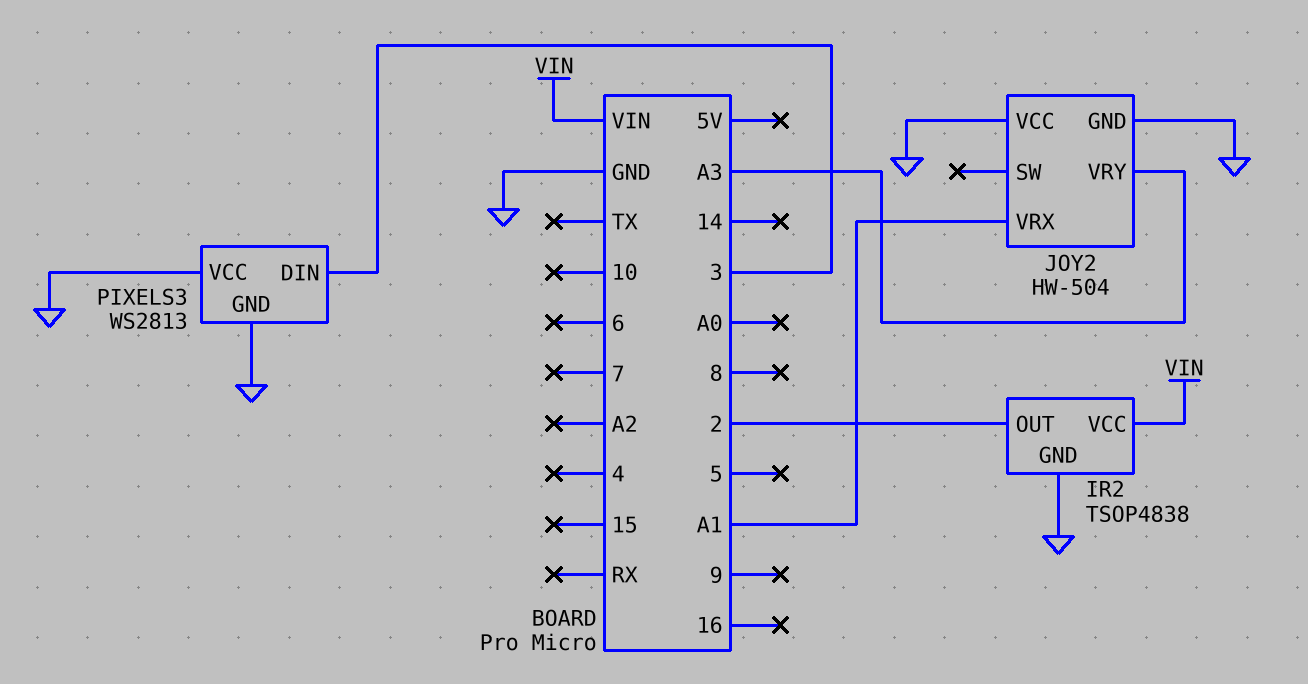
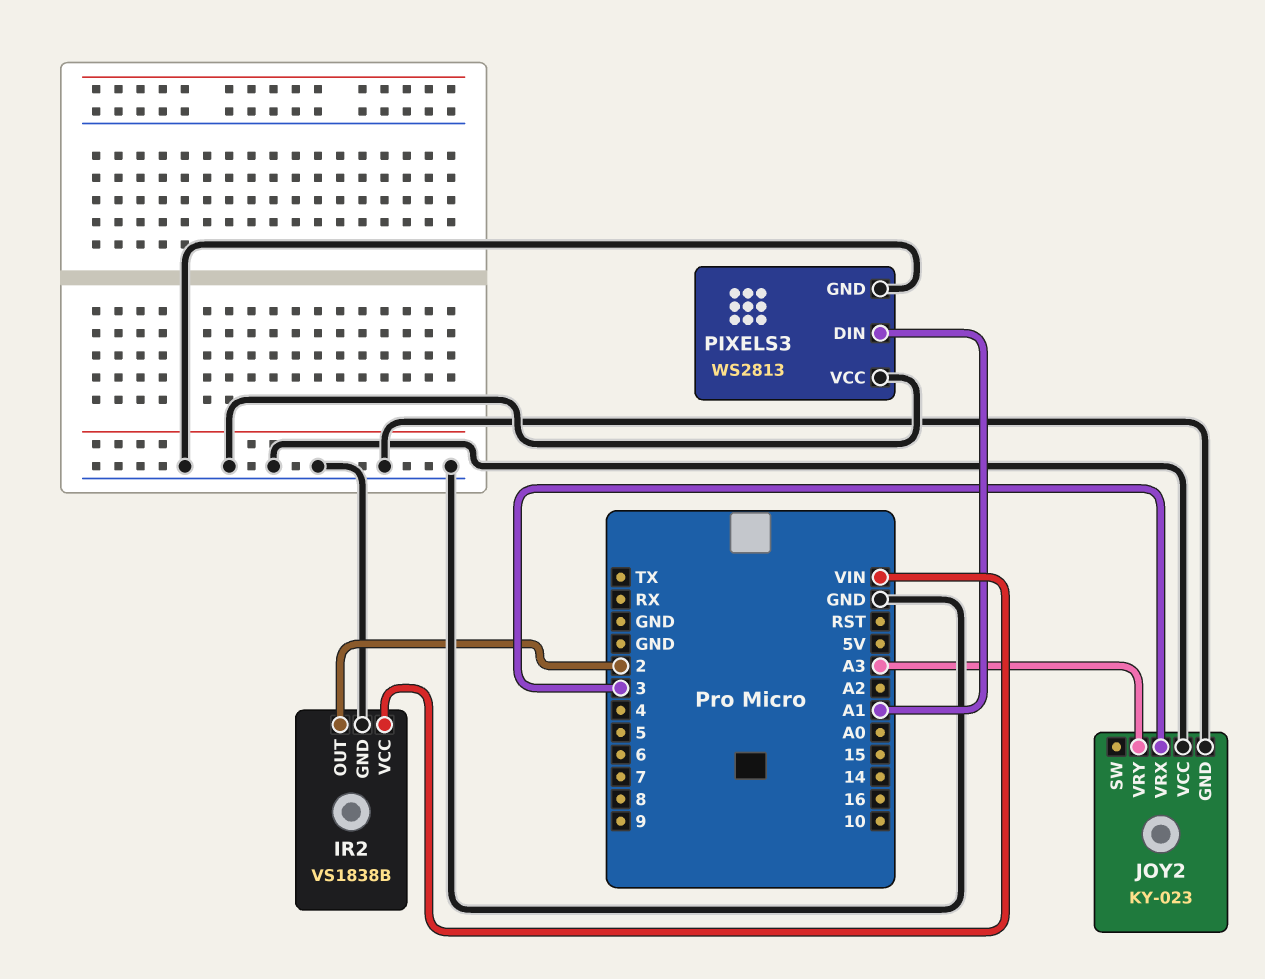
IR2: TSOP4838 -> VS1838B
JOY2: HW-504 -> KY-023
JOY2 pin VRX: A1 -> 3
PIXELS3 pin DIN: 3 -> A1

